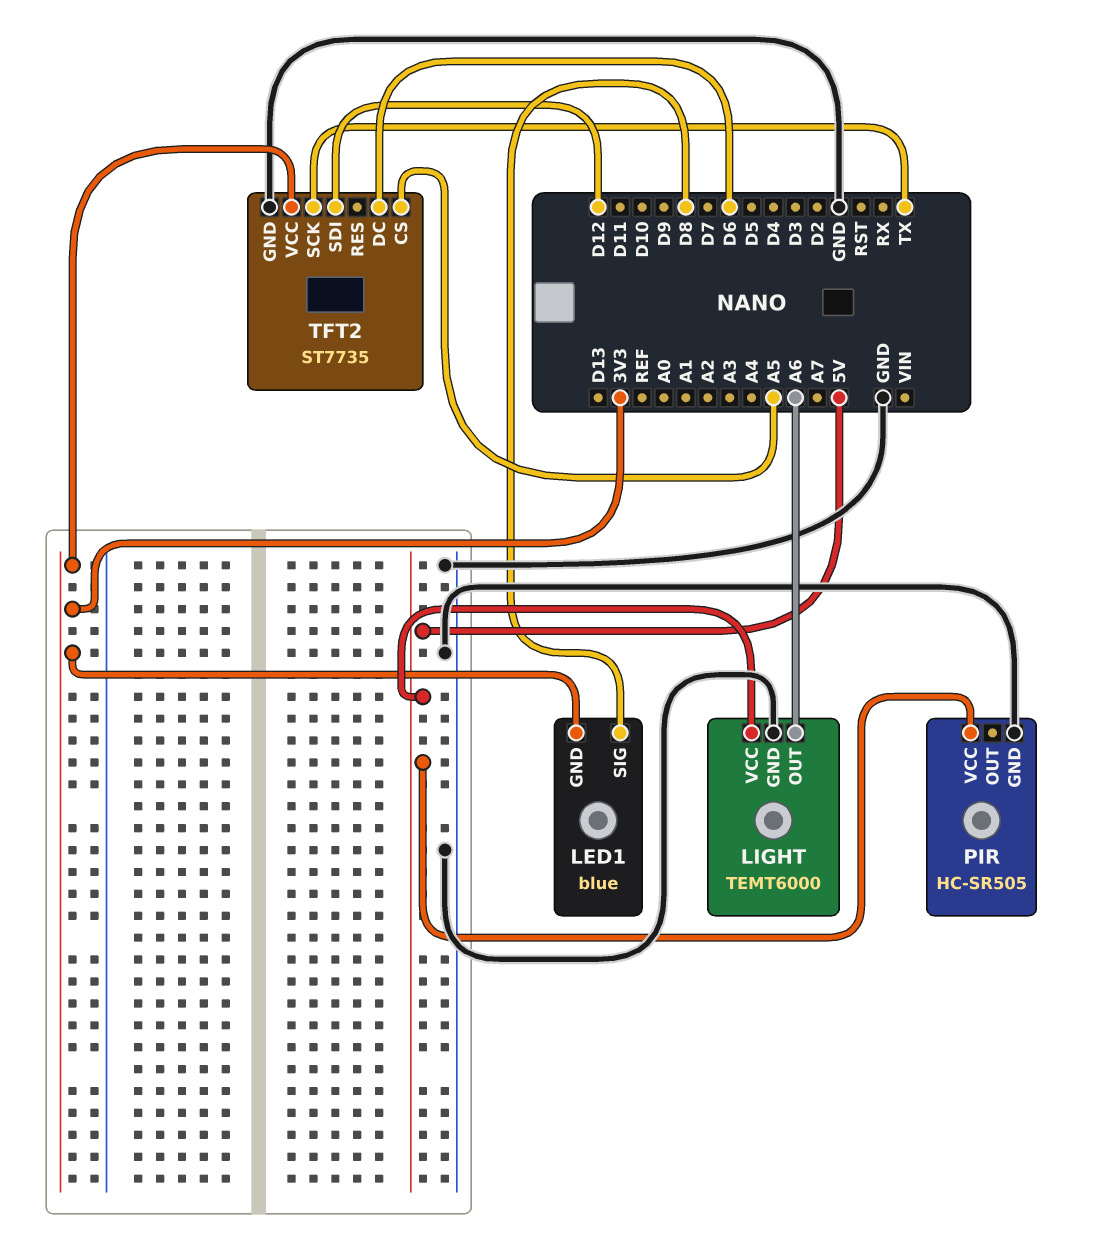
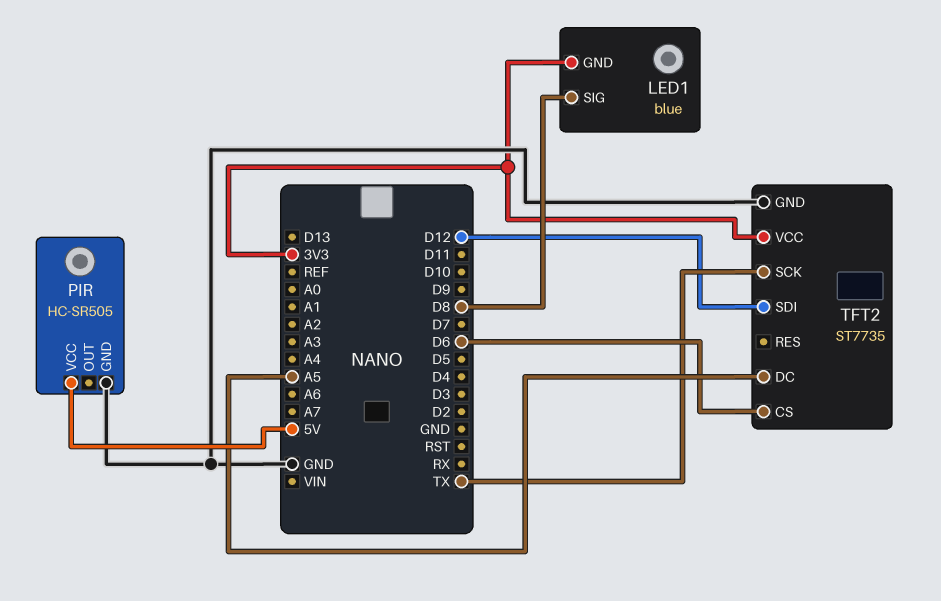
LIGHT: TEMT6000 -> none
LIGHT pin GND: GND -> none
LIGHT pin OUT: A6 -> none
LIGHT pin VCC: 5V -> none
TFT2 pin CS: A5 -> D6
TFT2 pin DC: D6 -> A5

